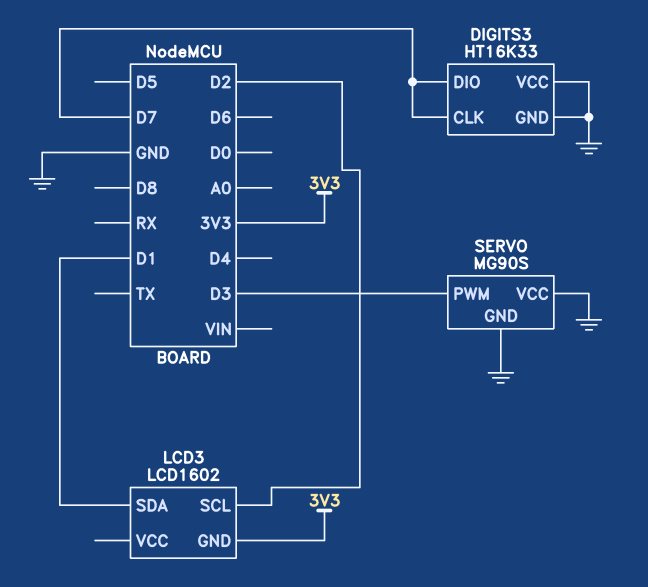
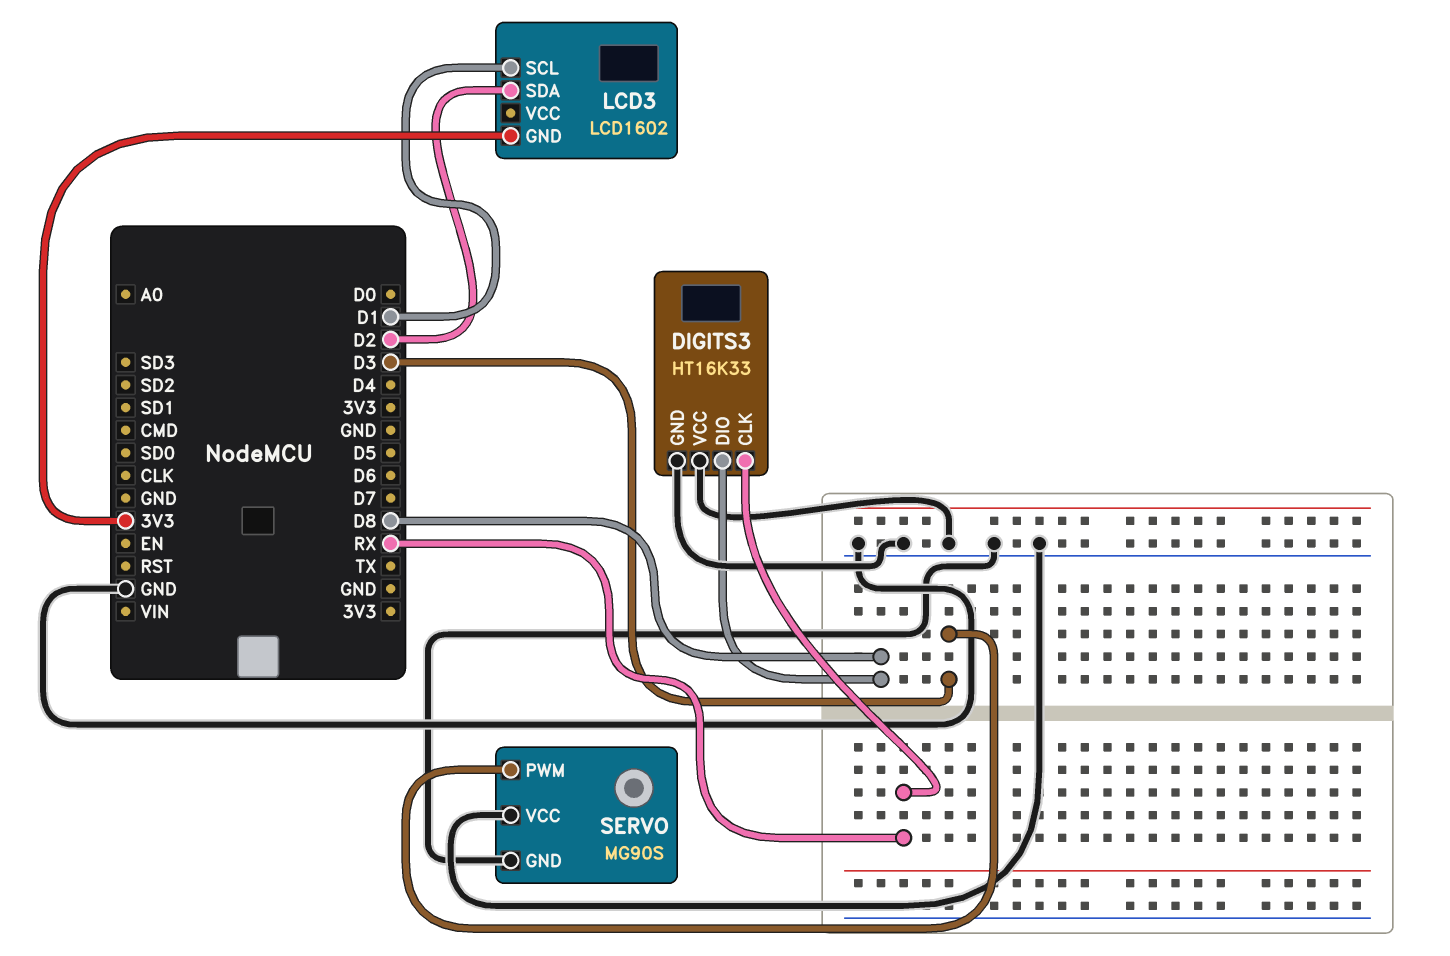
DIGITS3 pin CLK: D7 -> RX
DIGITS3 pin DIO: D7 -> D8
LCD3 pin SCL: D2 -> D1
LCD3 pin SDA: D1 -> D2

